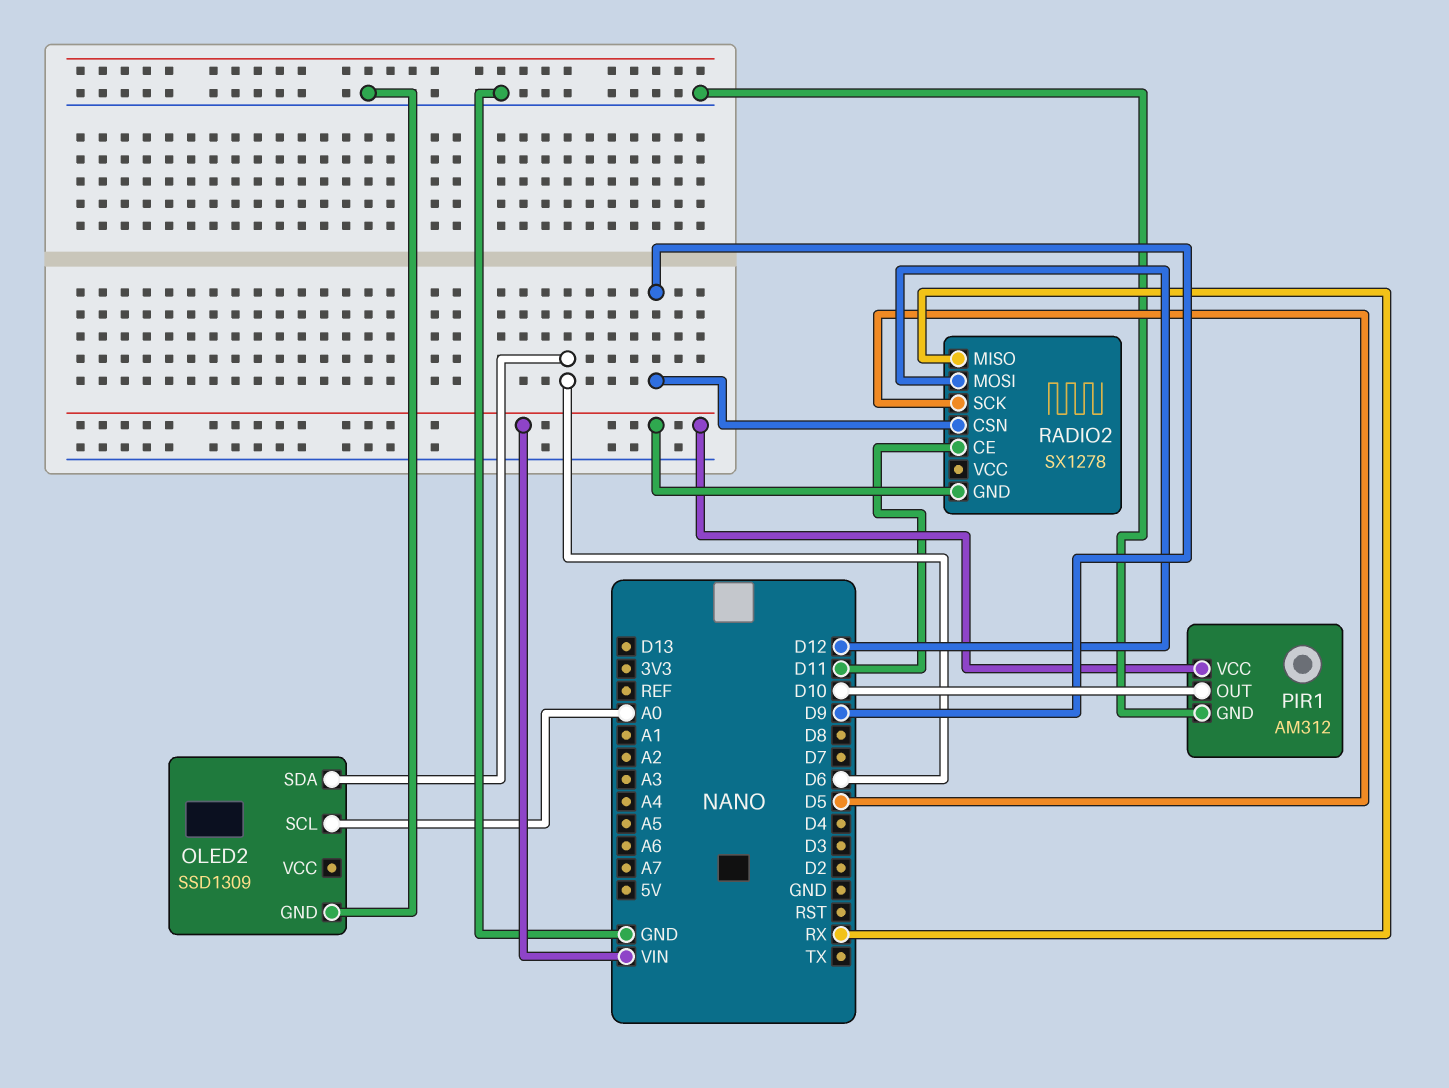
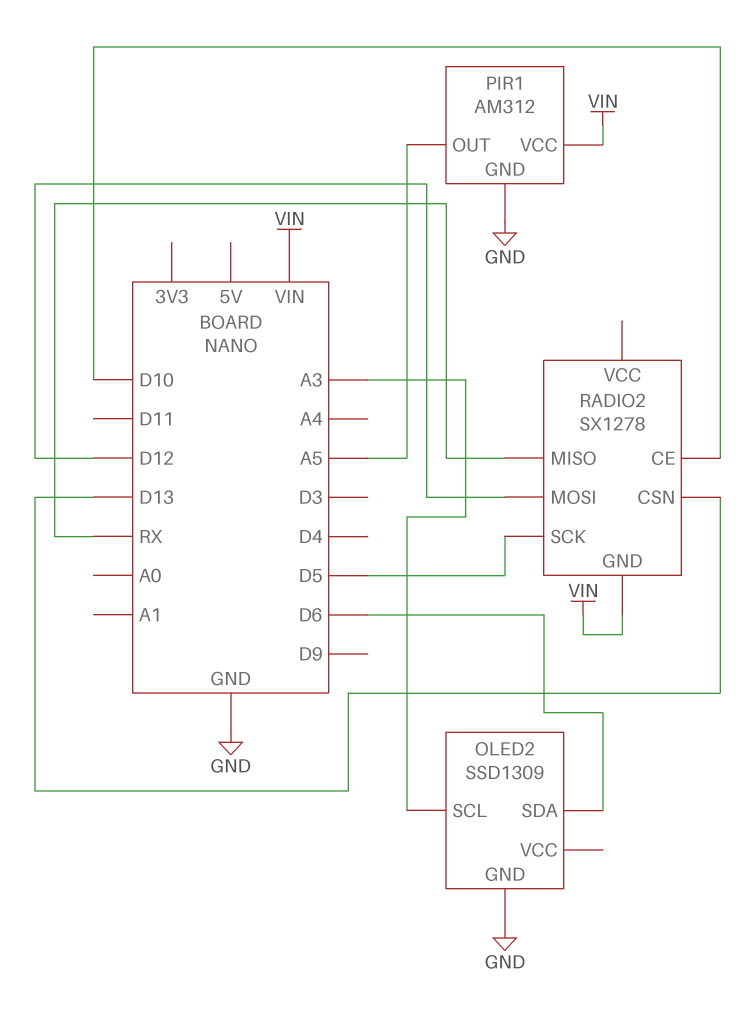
OLED2 pin SCL: A0 -> A3
PIR1 pin OUT: D10 -> A5
RADIO2 pin CE: D11 -> D10
RADIO2 pin CSN: D9 -> D13

